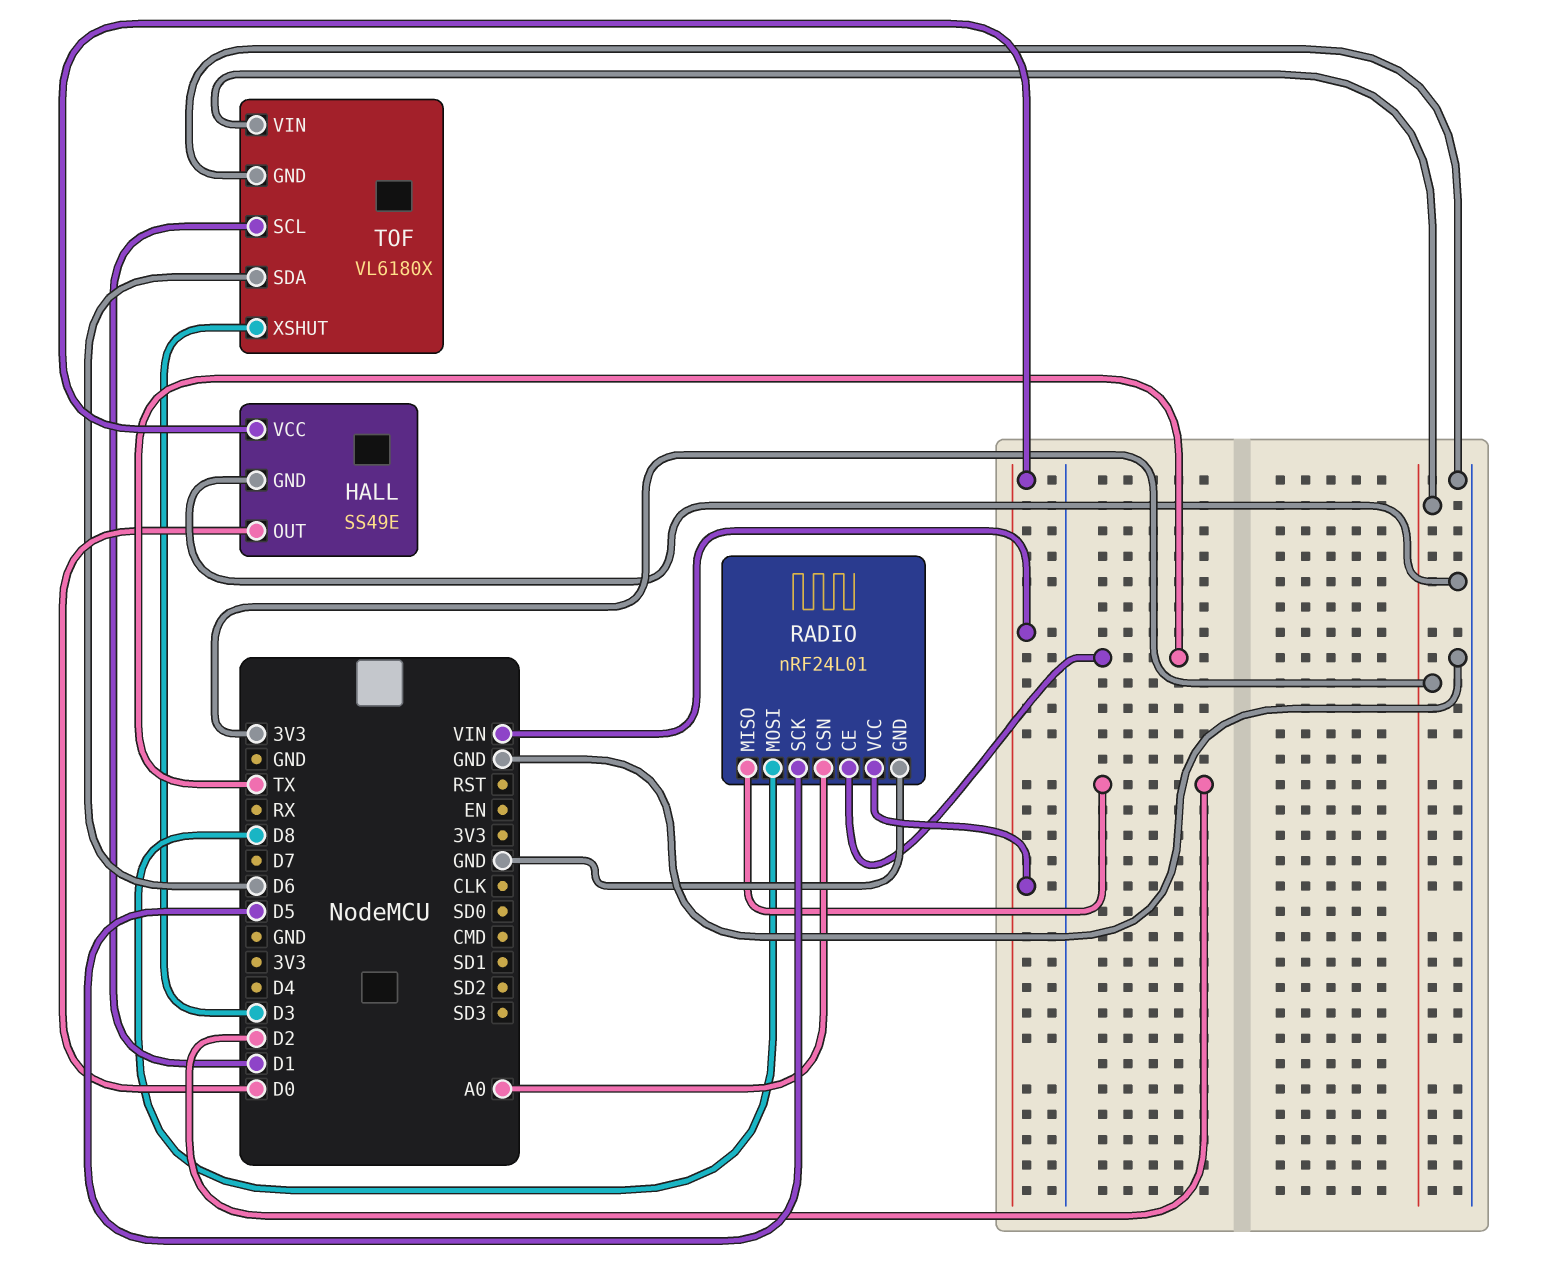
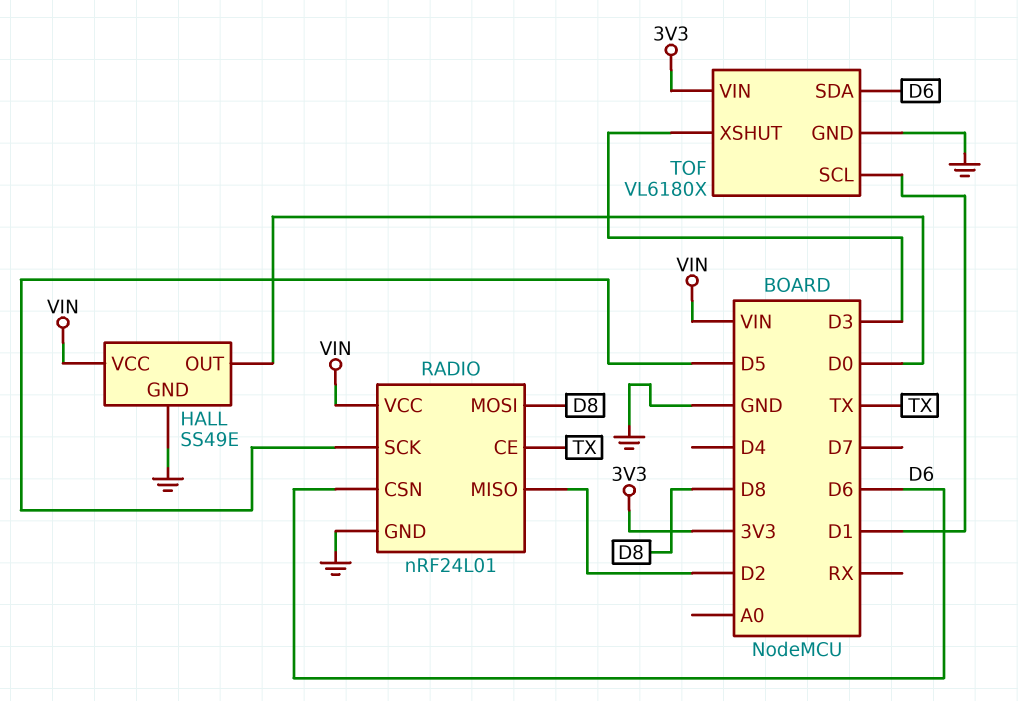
RADIO pin CSN: A0 -> D6

